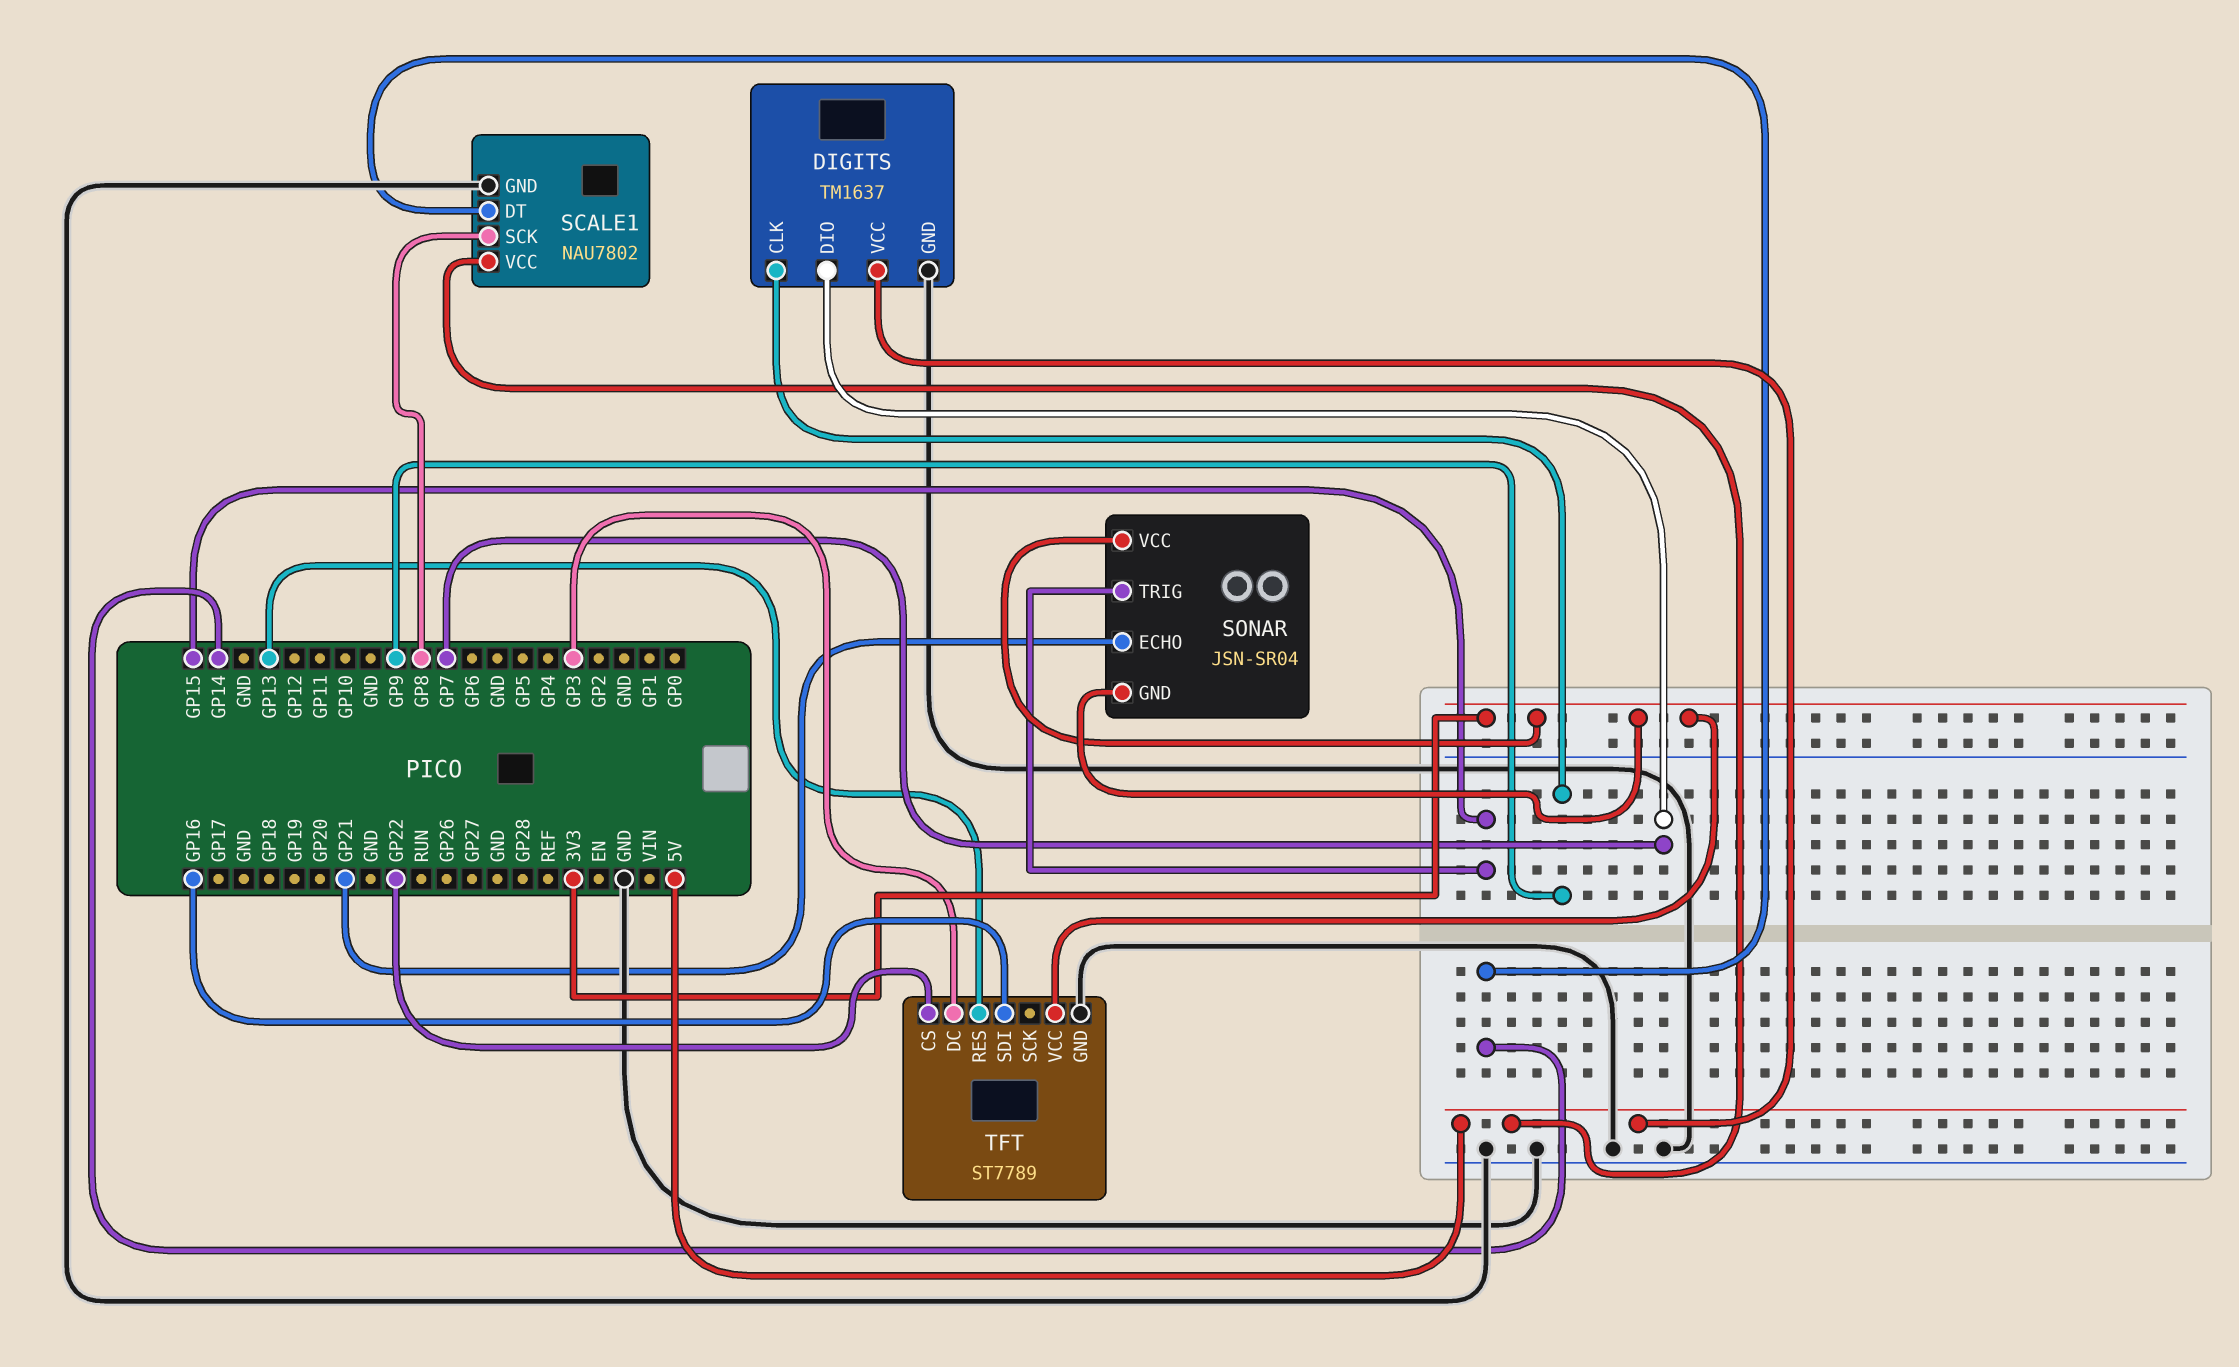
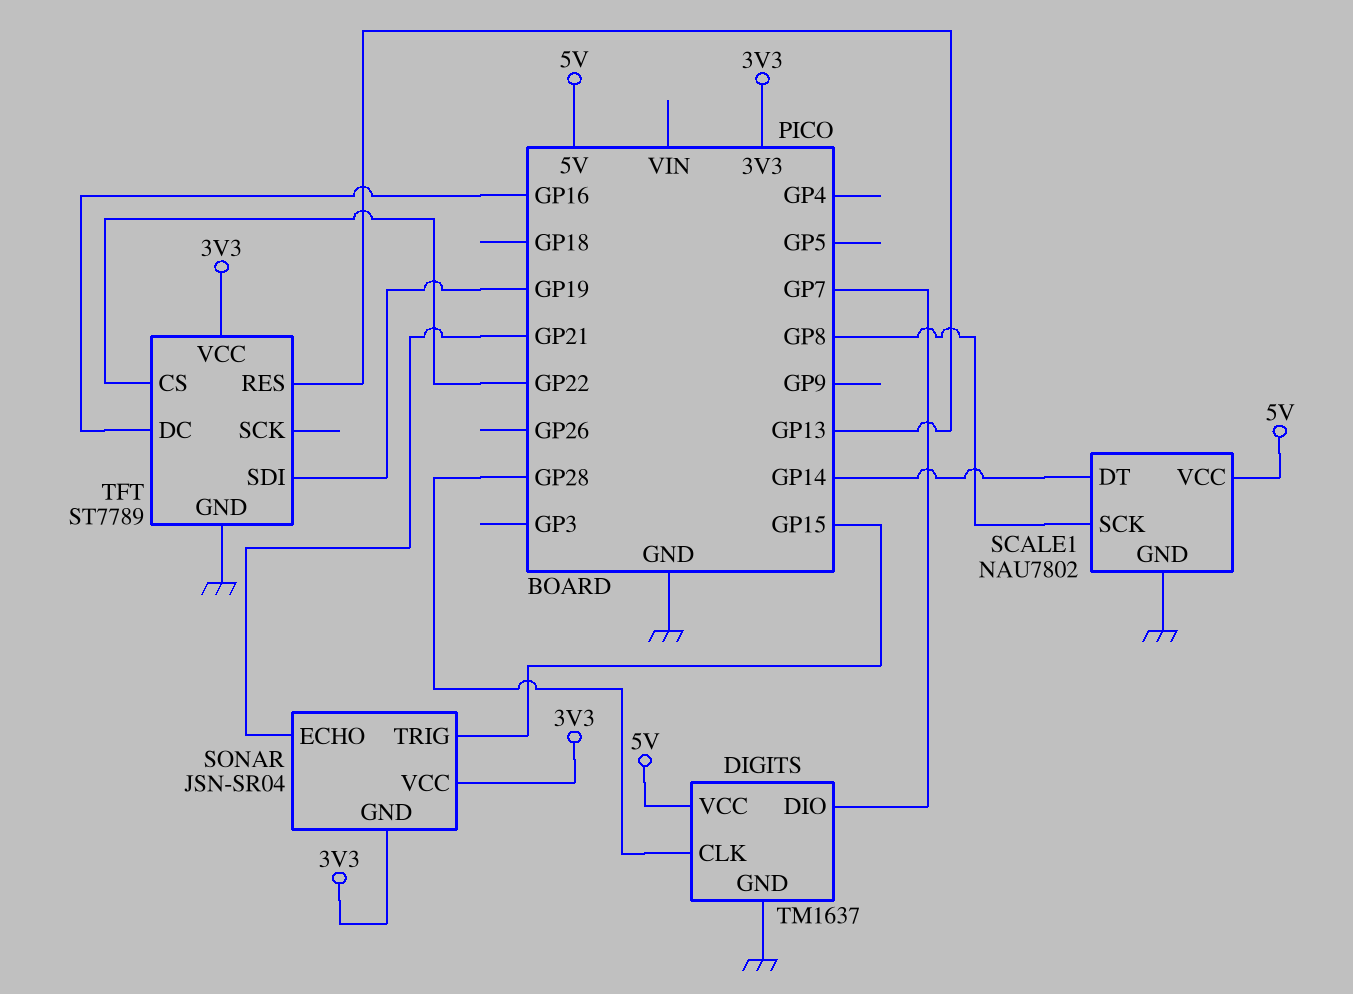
DIGITS pin CLK: GP9 -> GP28
TFT pin DC: GP3 -> GP16
TFT pin SDI: GP16 -> GP19

